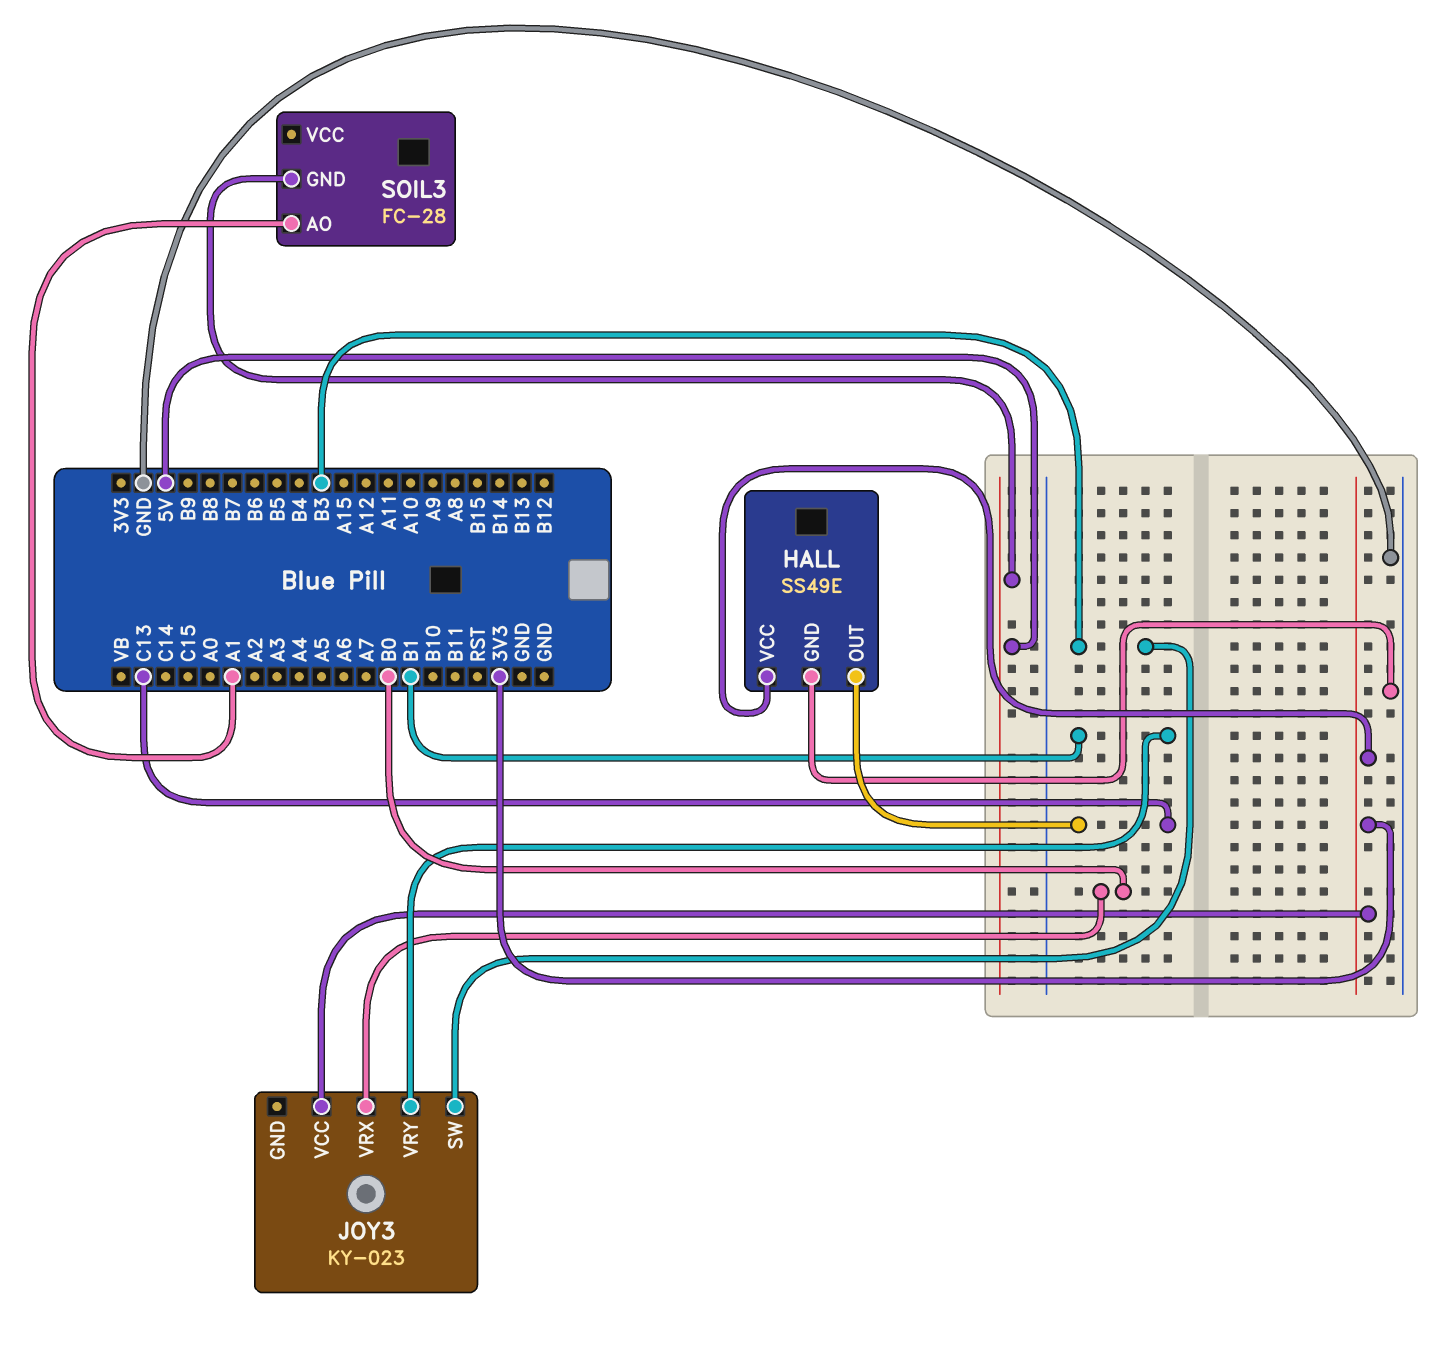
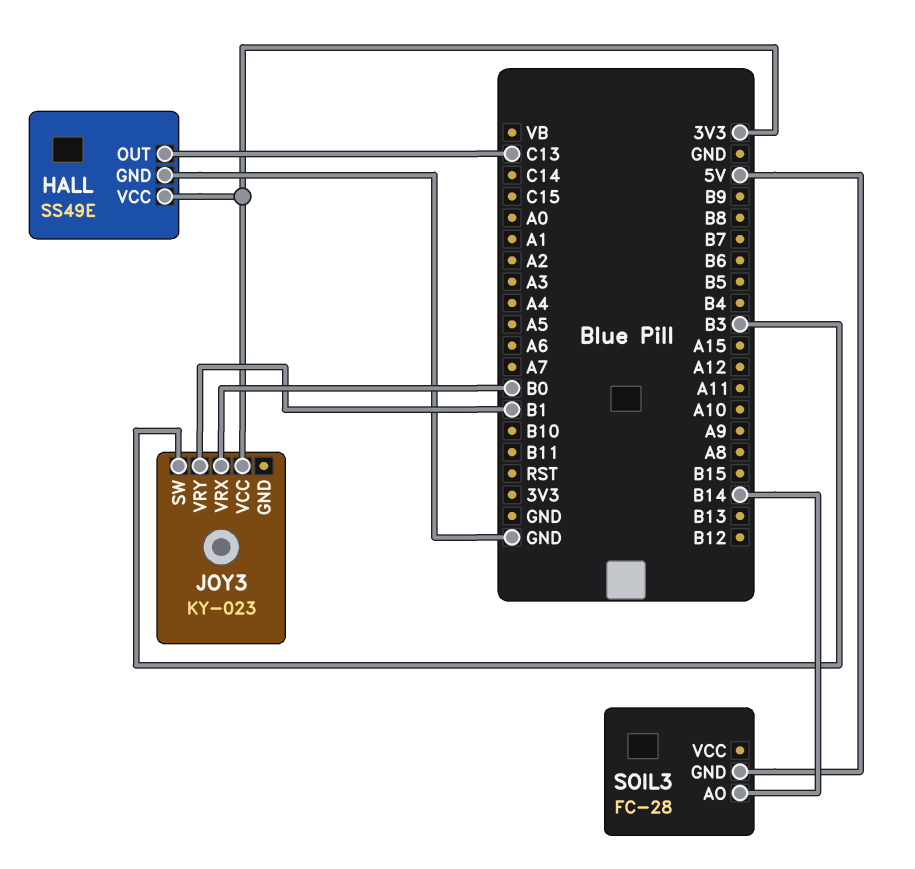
SOIL3 pin AO: A1 -> B14

